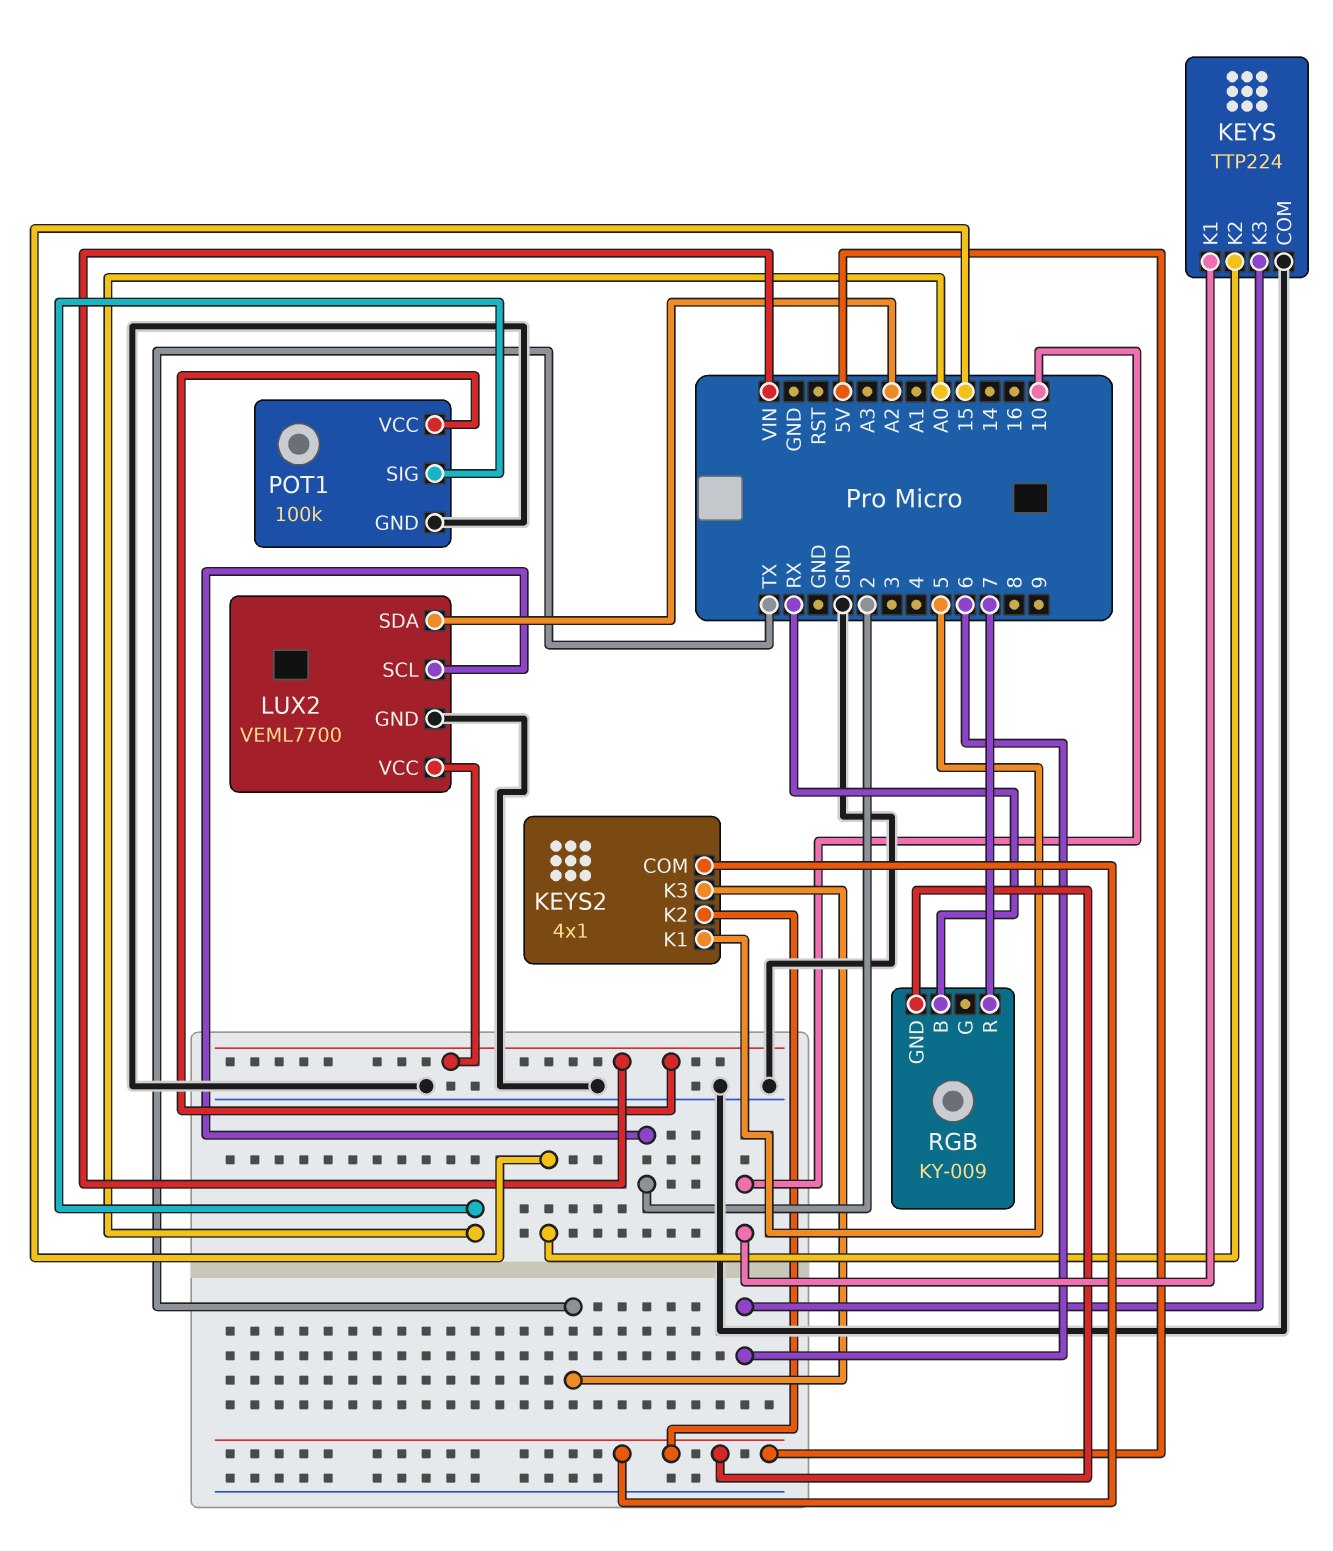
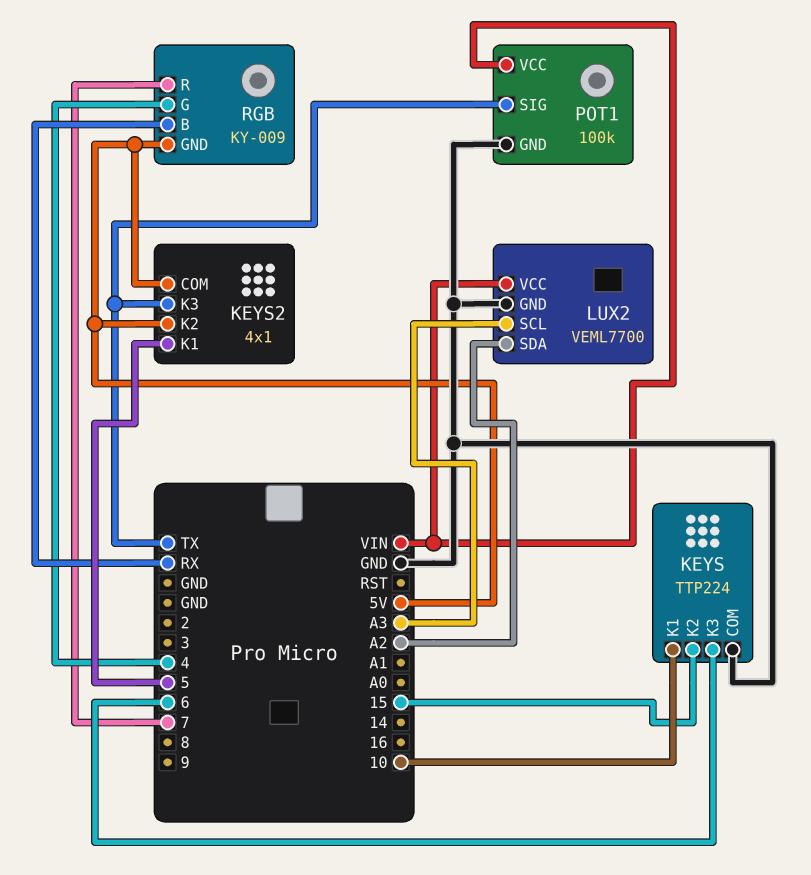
LUX2 pin SCL: 2 -> A3
POT1 pin SIG: A0 -> TX
RGB pin G: none -> 4

